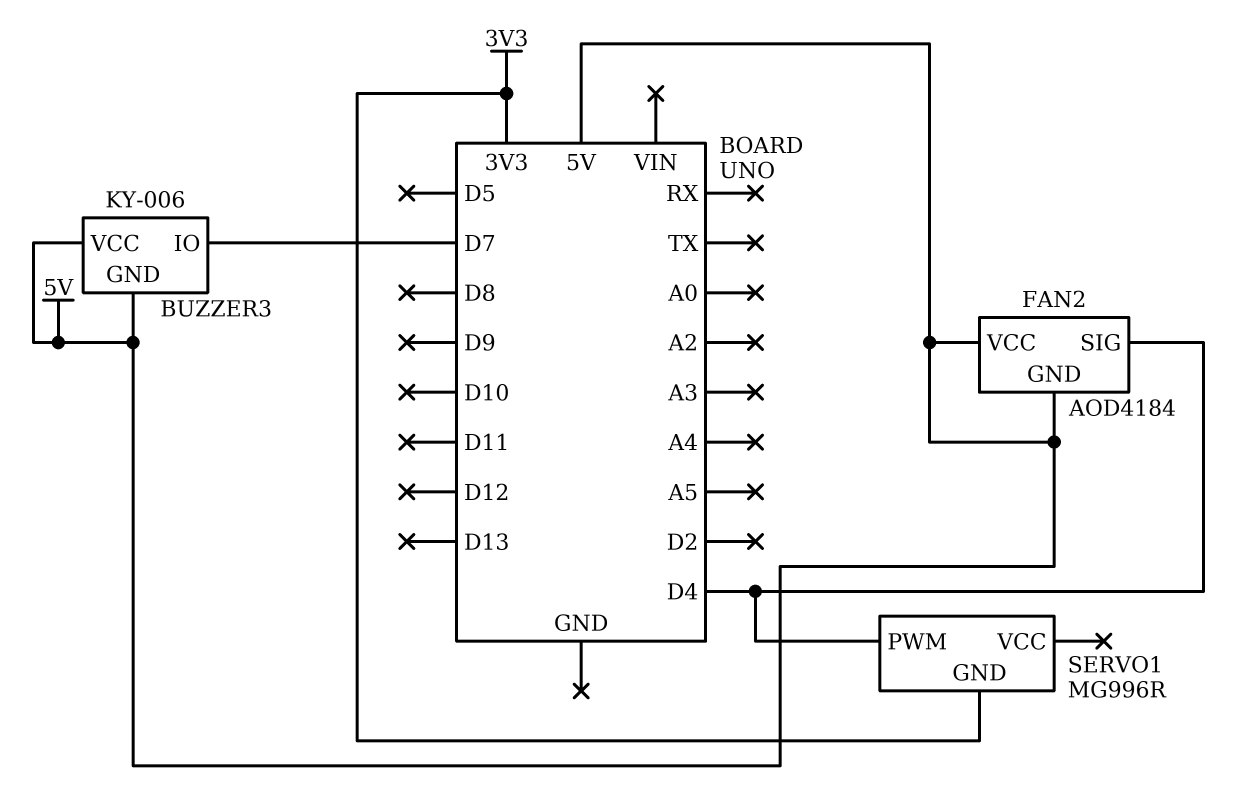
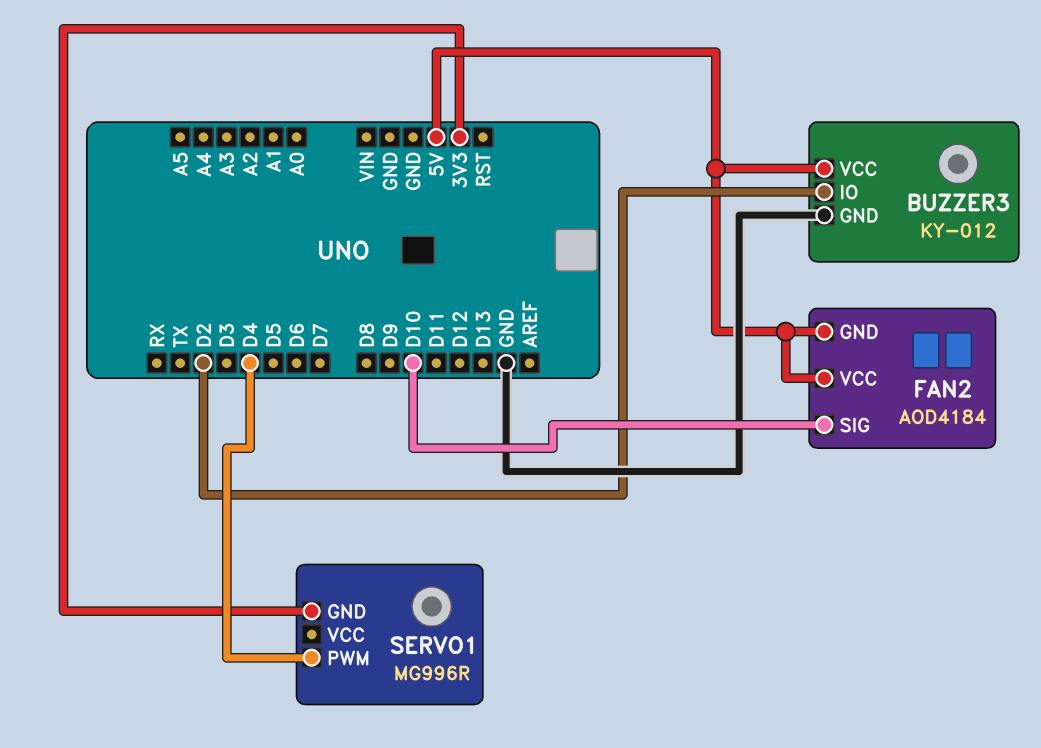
BUZZER3: KY-006 -> KY-012
BUZZER3 pin GND: 5V -> GND
BUZZER3 pin IO: D7 -> D2
FAN2 pin SIG: D4 -> D10

